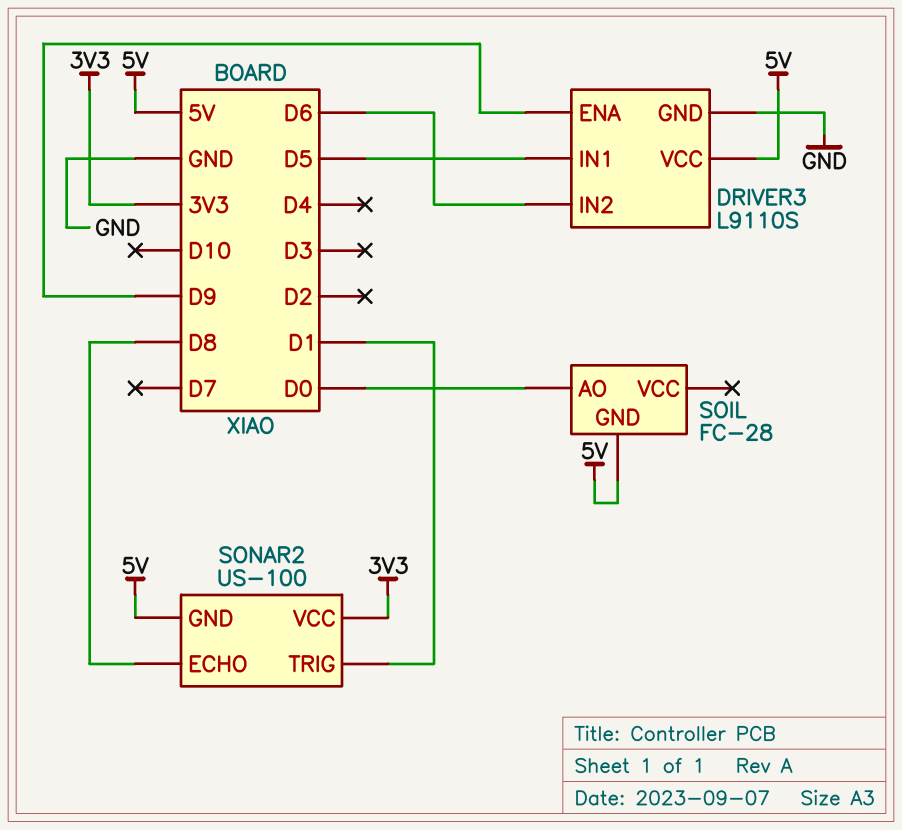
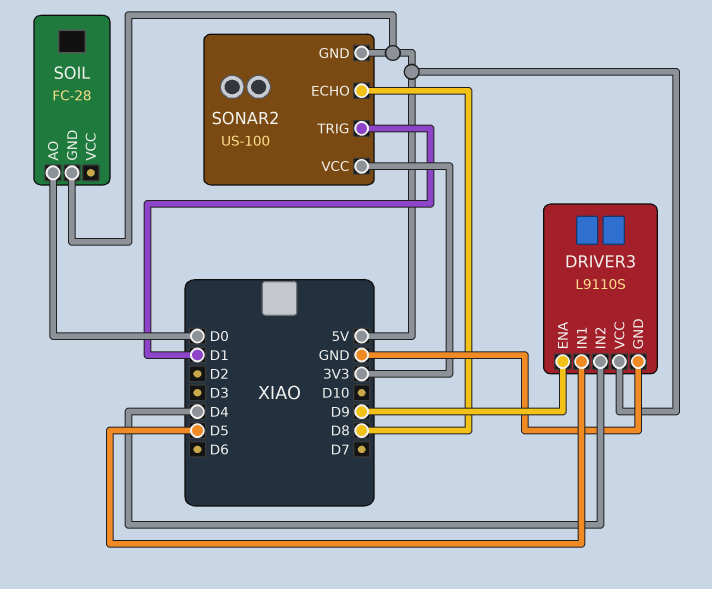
DRIVER3 pin IN2: D6 -> D4

